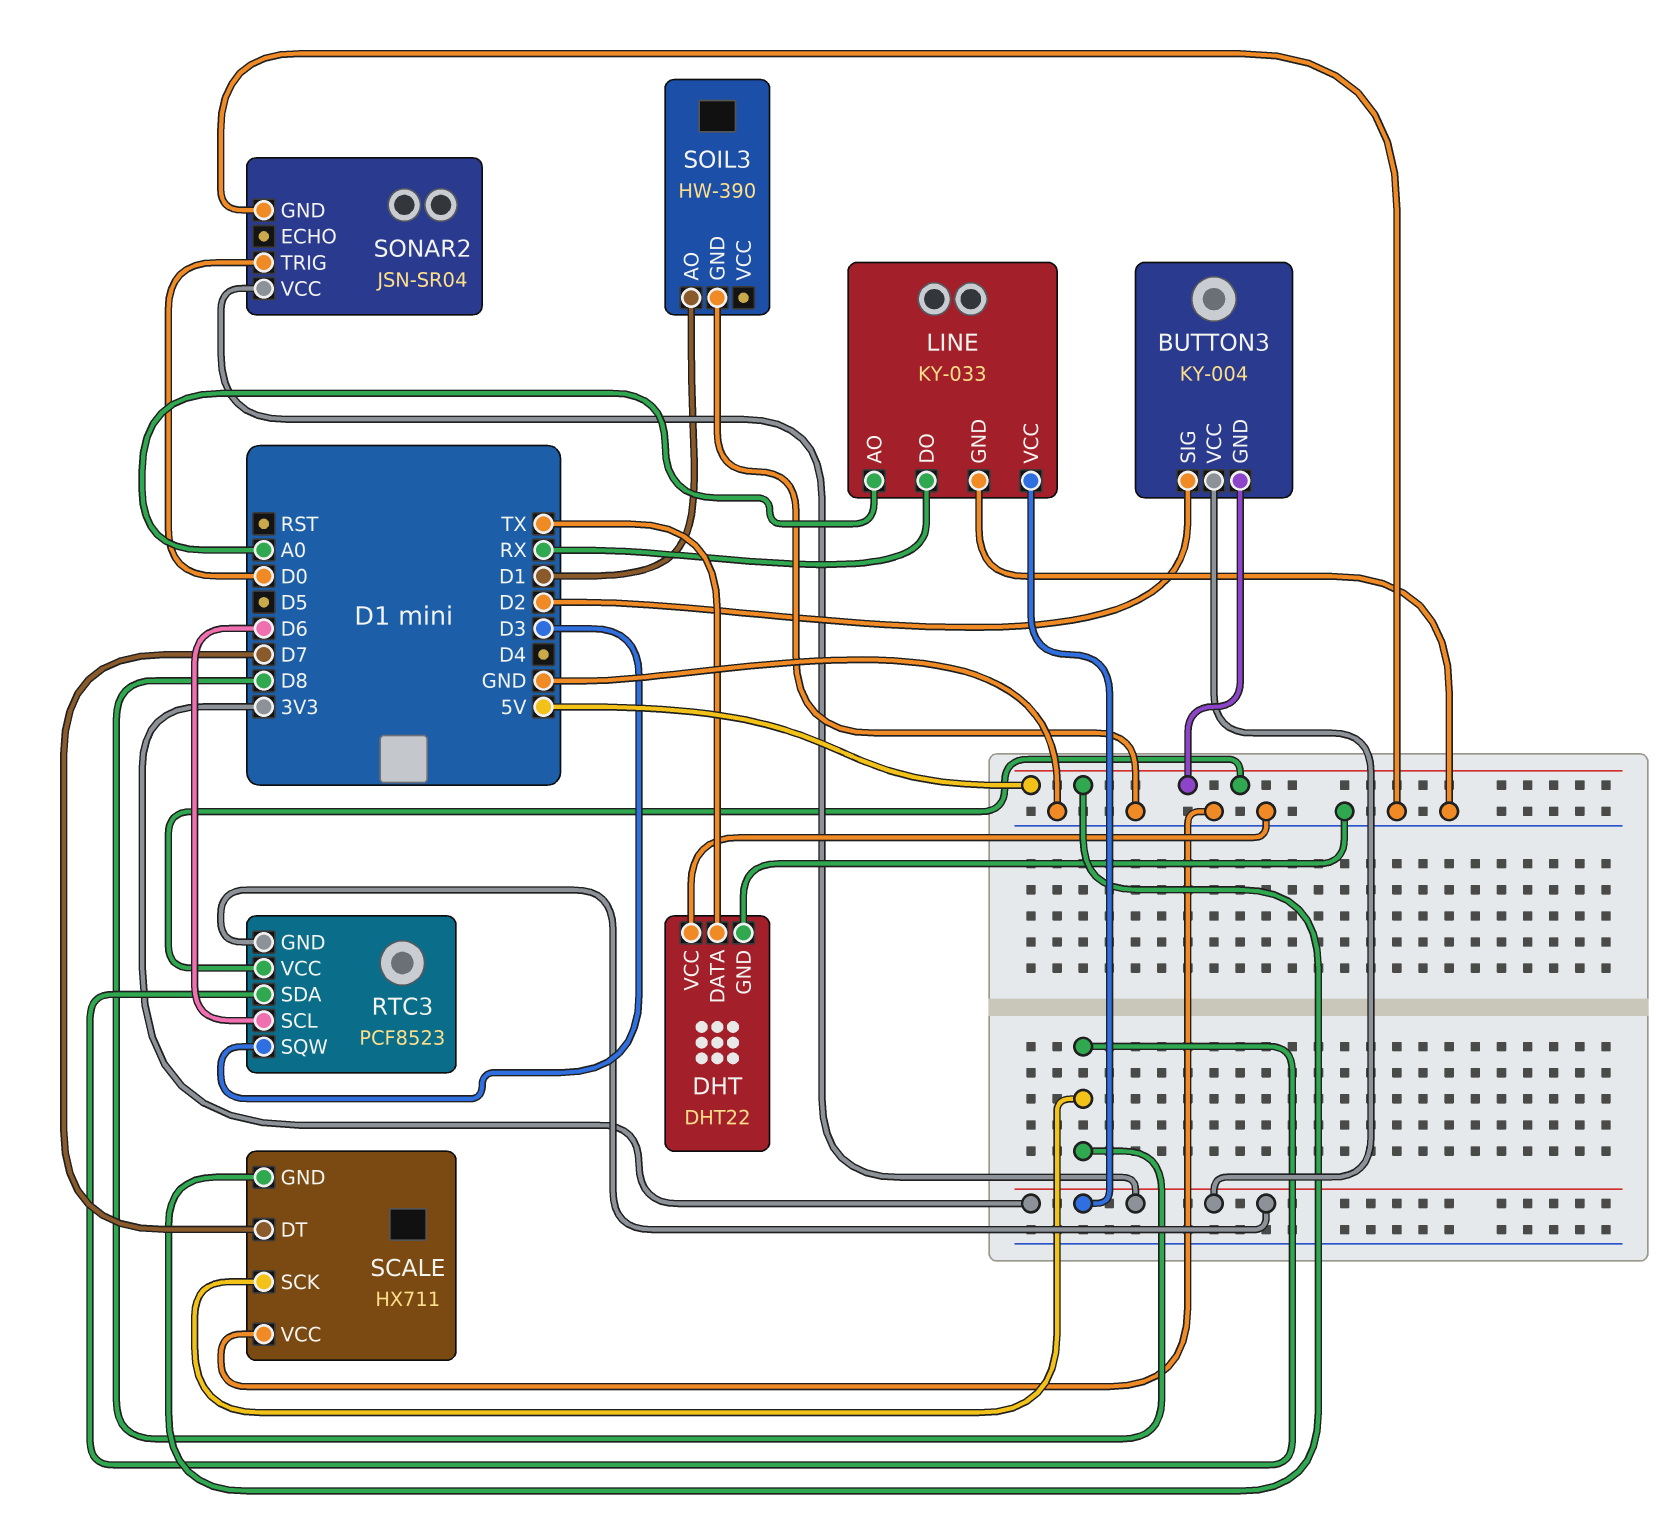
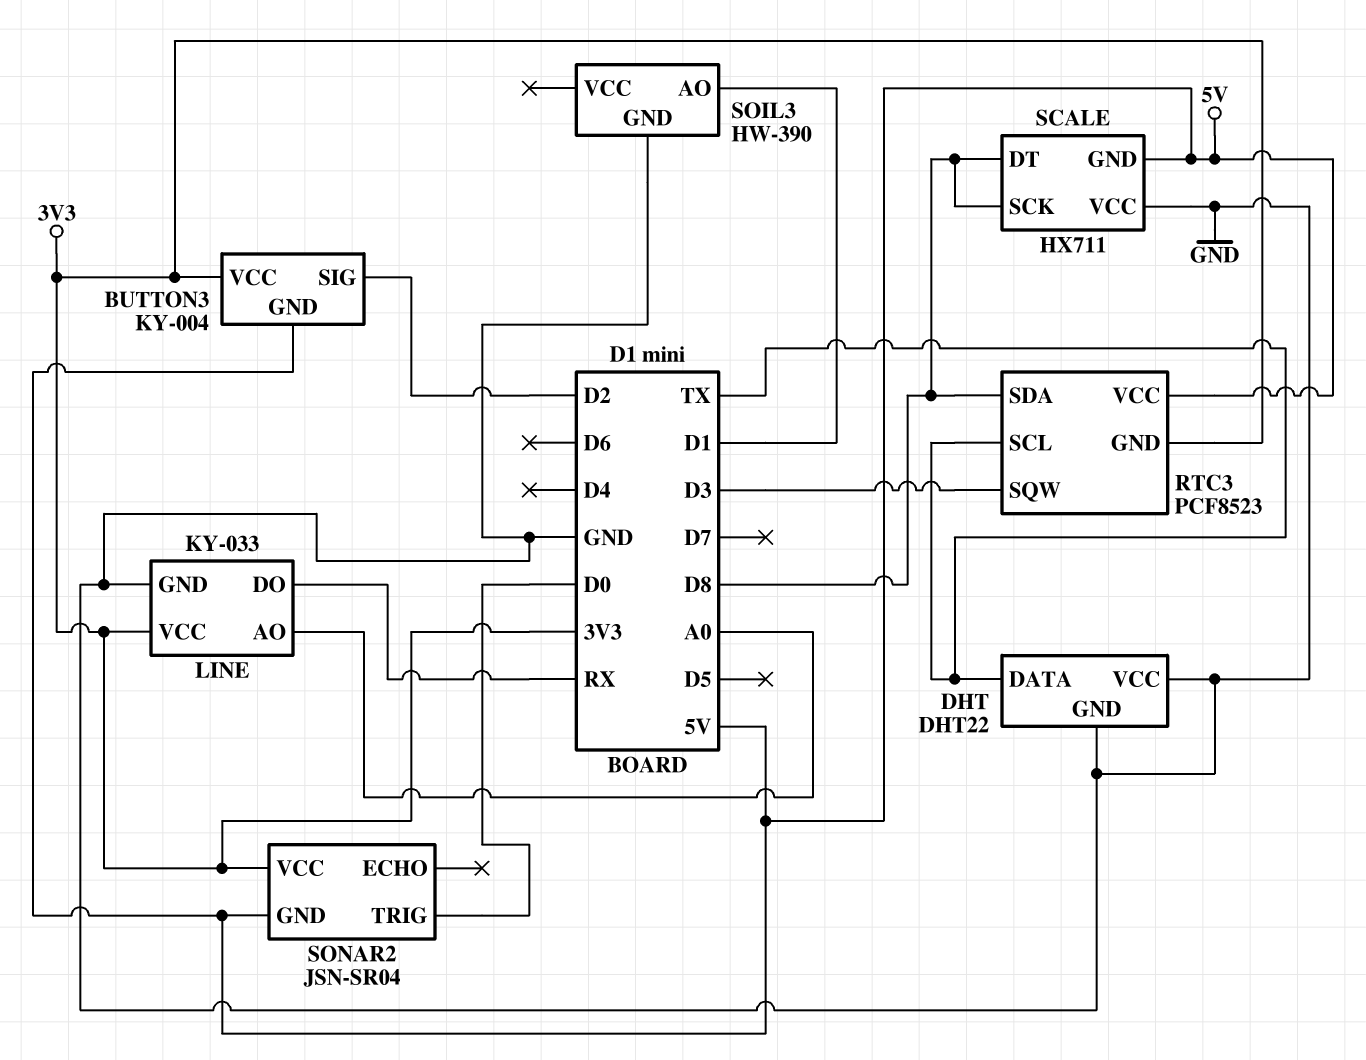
RTC3 pin SCL: D6 -> TX
SCALE pin DT: D7 -> D8
SONAR2 pin GND: GND -> 5V

